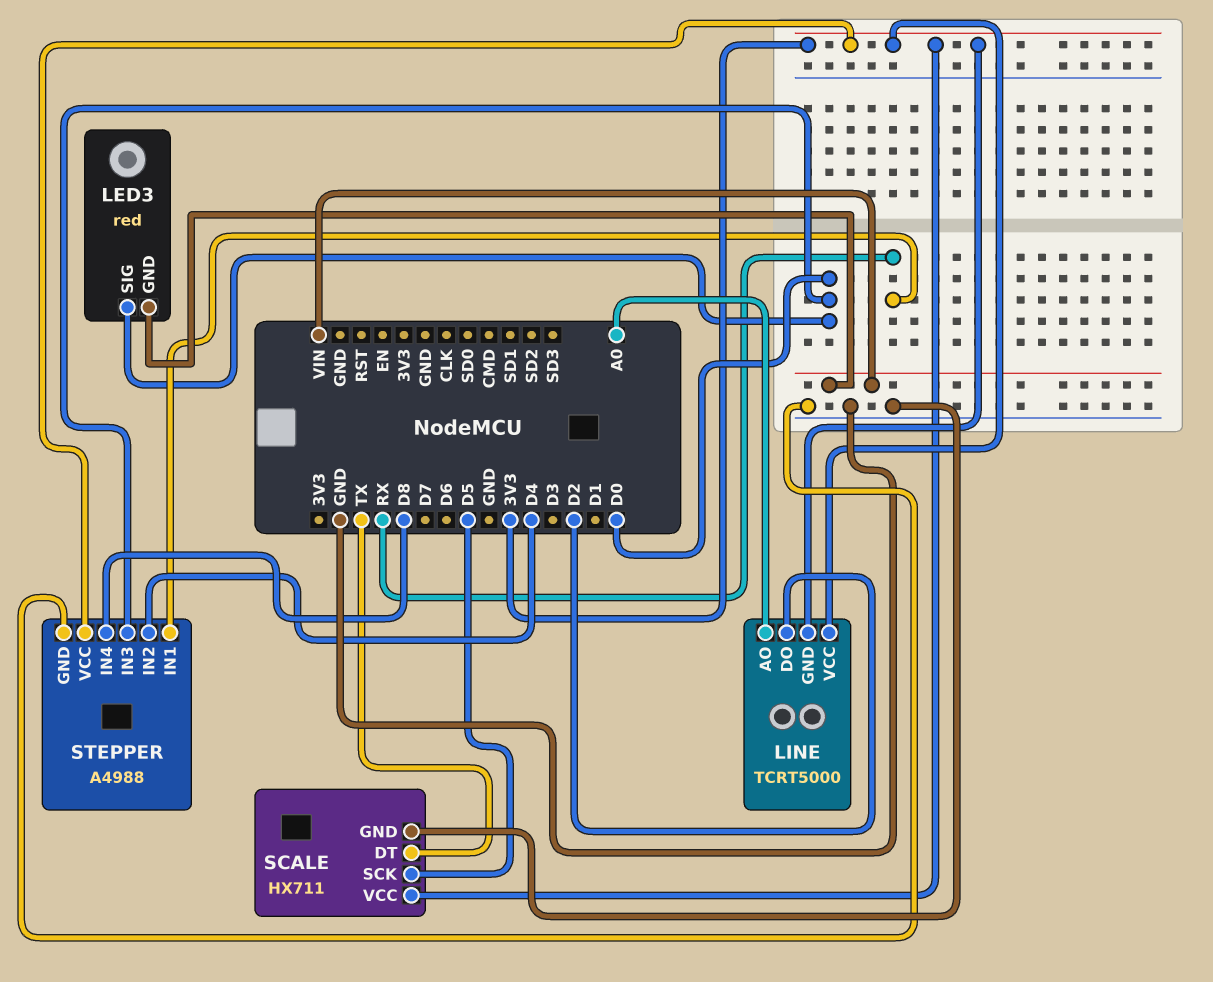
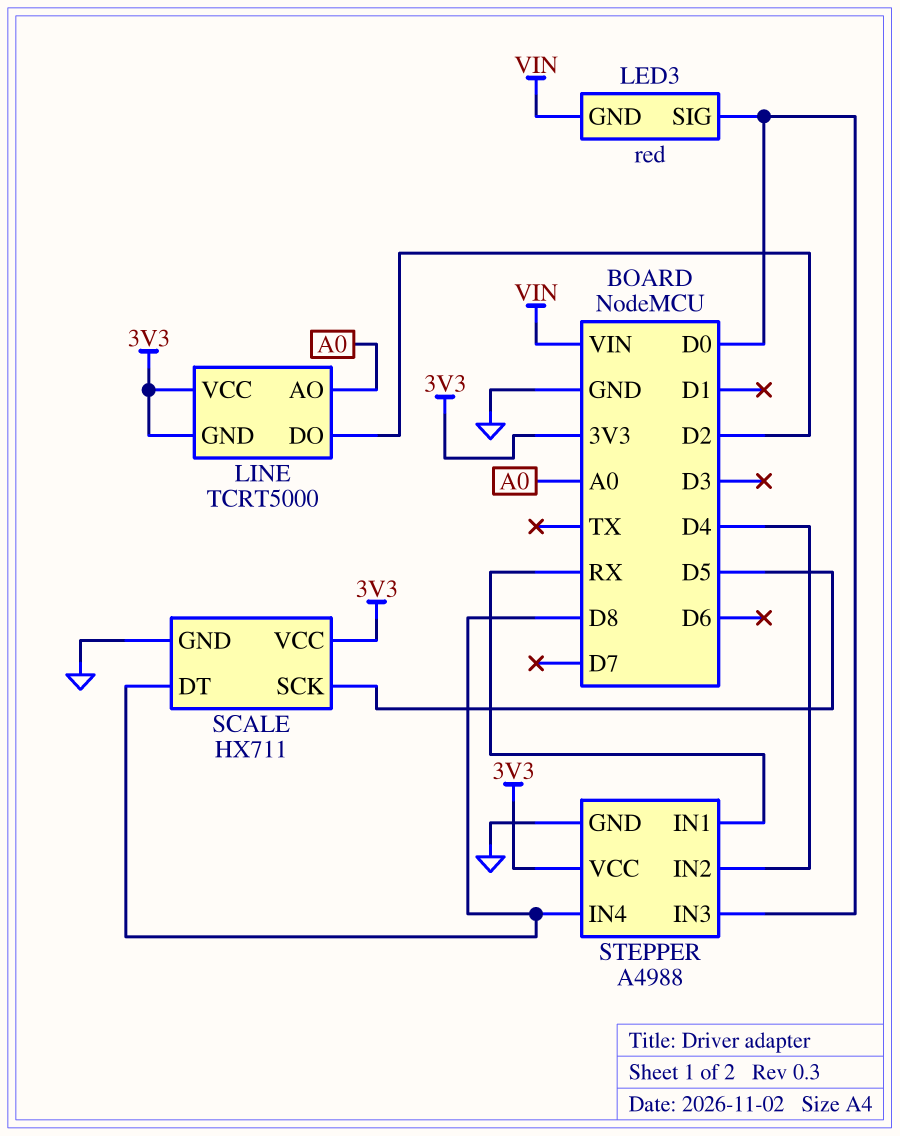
SCALE pin DT: TX -> D8

